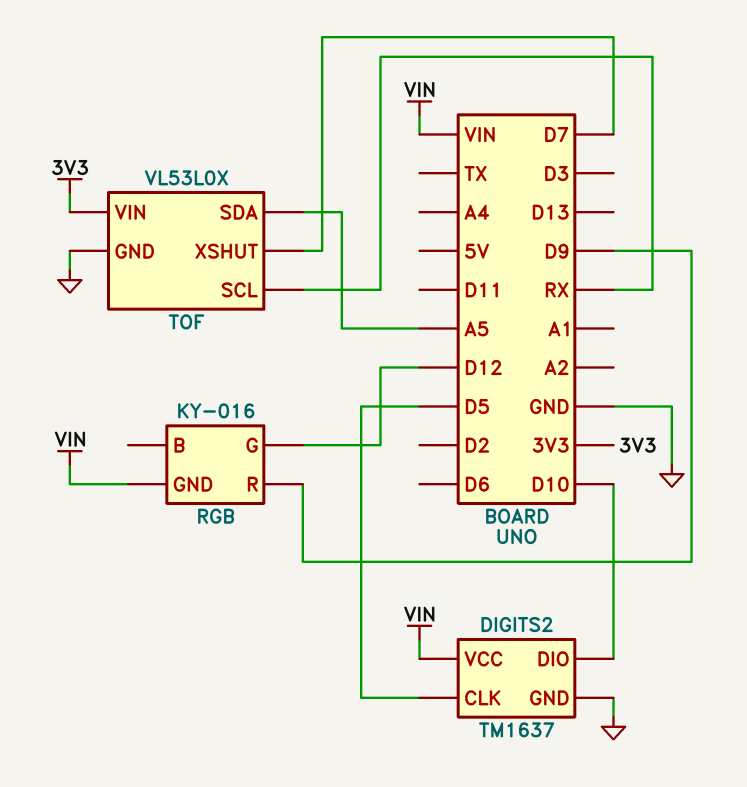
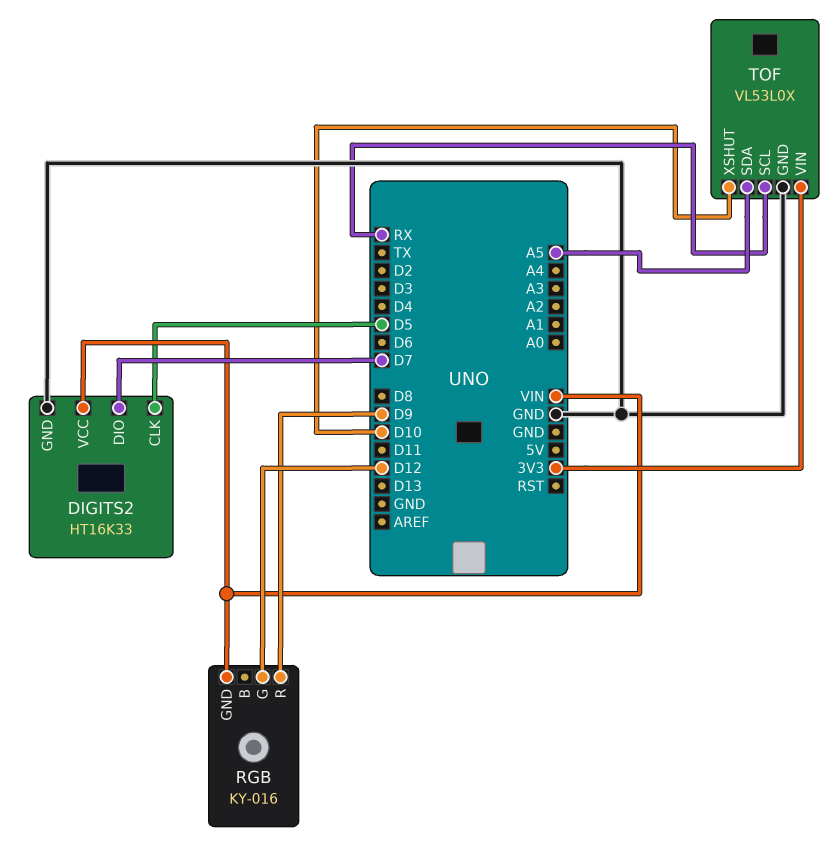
DIGITS2: TM1637 -> HT16K33
DIGITS2 pin DIO: D10 -> D7
TOF pin XSHUT: D7 -> D10

